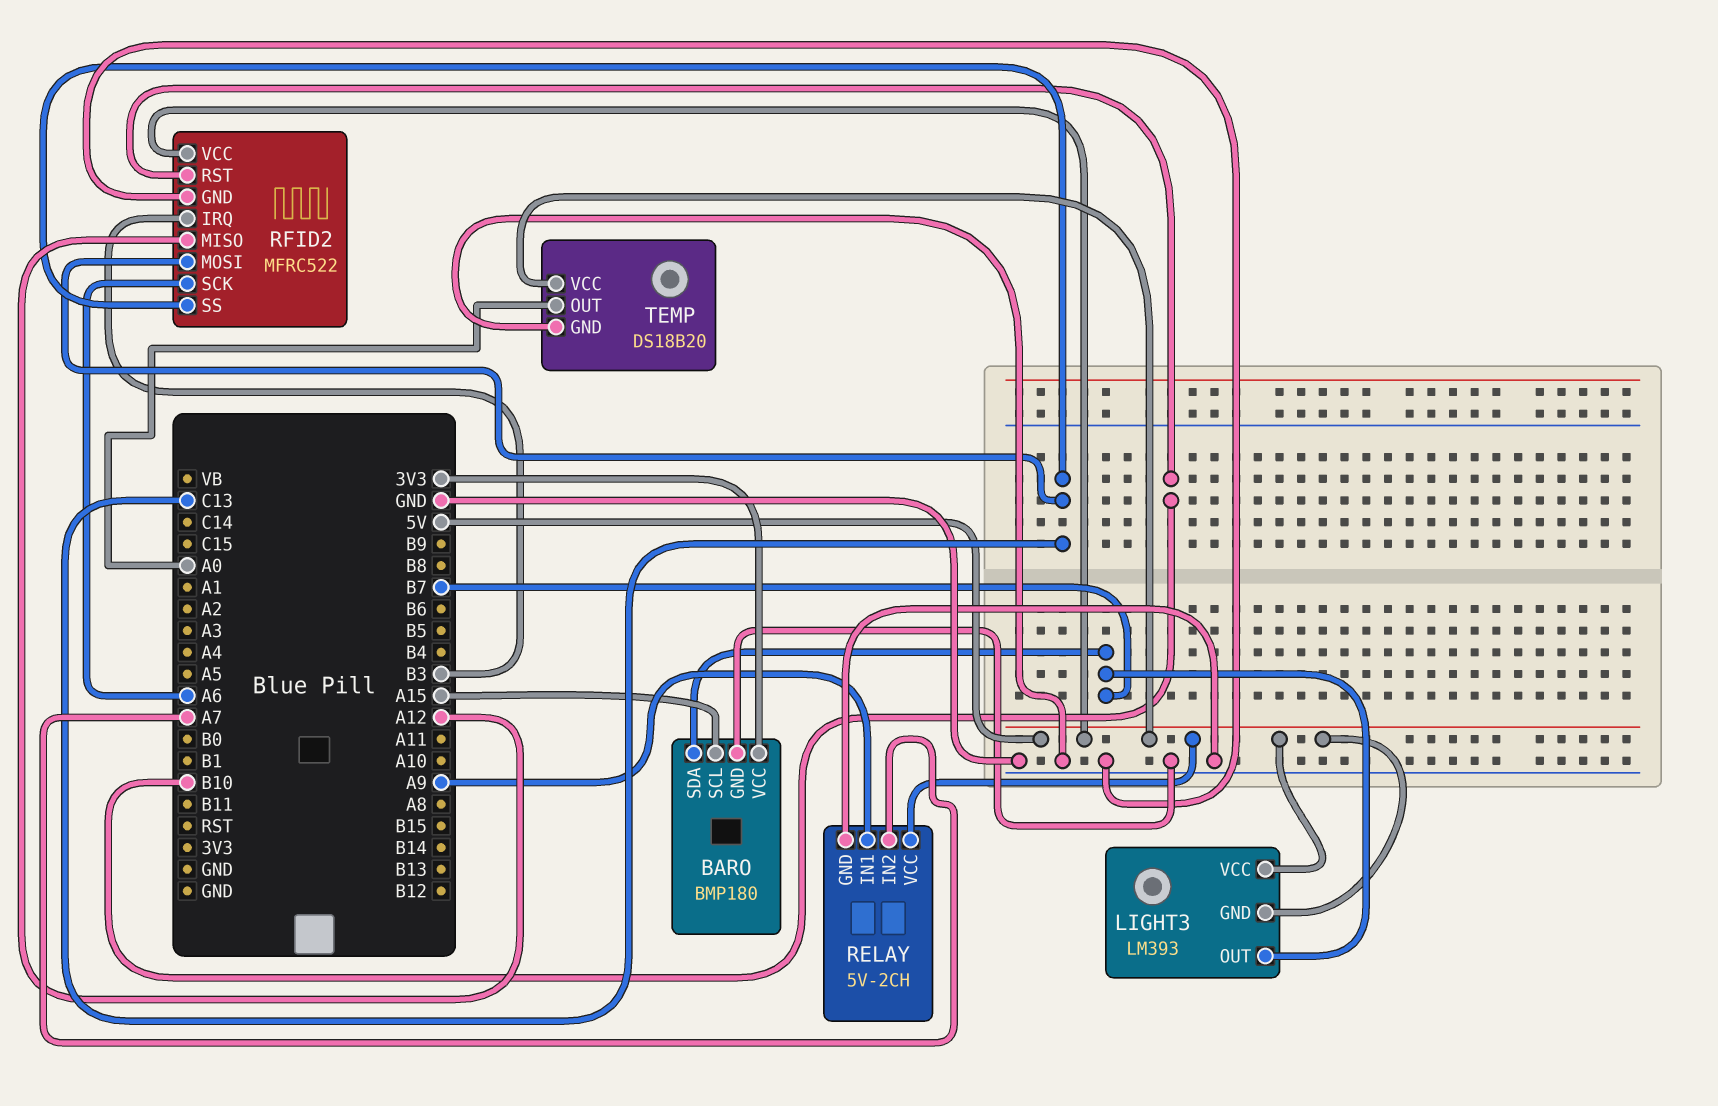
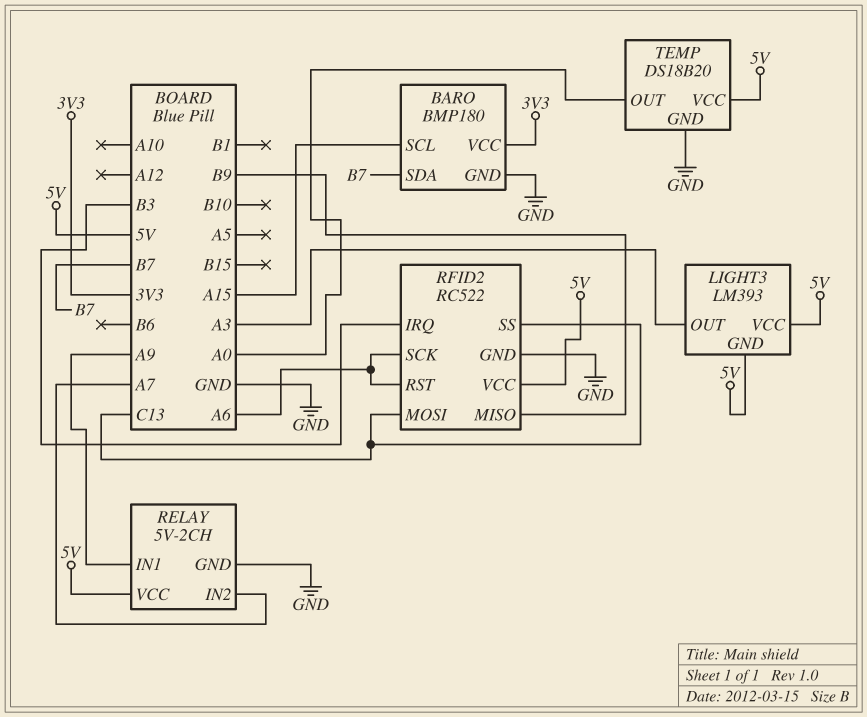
LIGHT3 pin OUT: B7 -> A3
RFID2: MFRC522 -> RC522
RFID2 pin MISO: A12 -> B9
RFID2 pin RST: B10 -> A6

